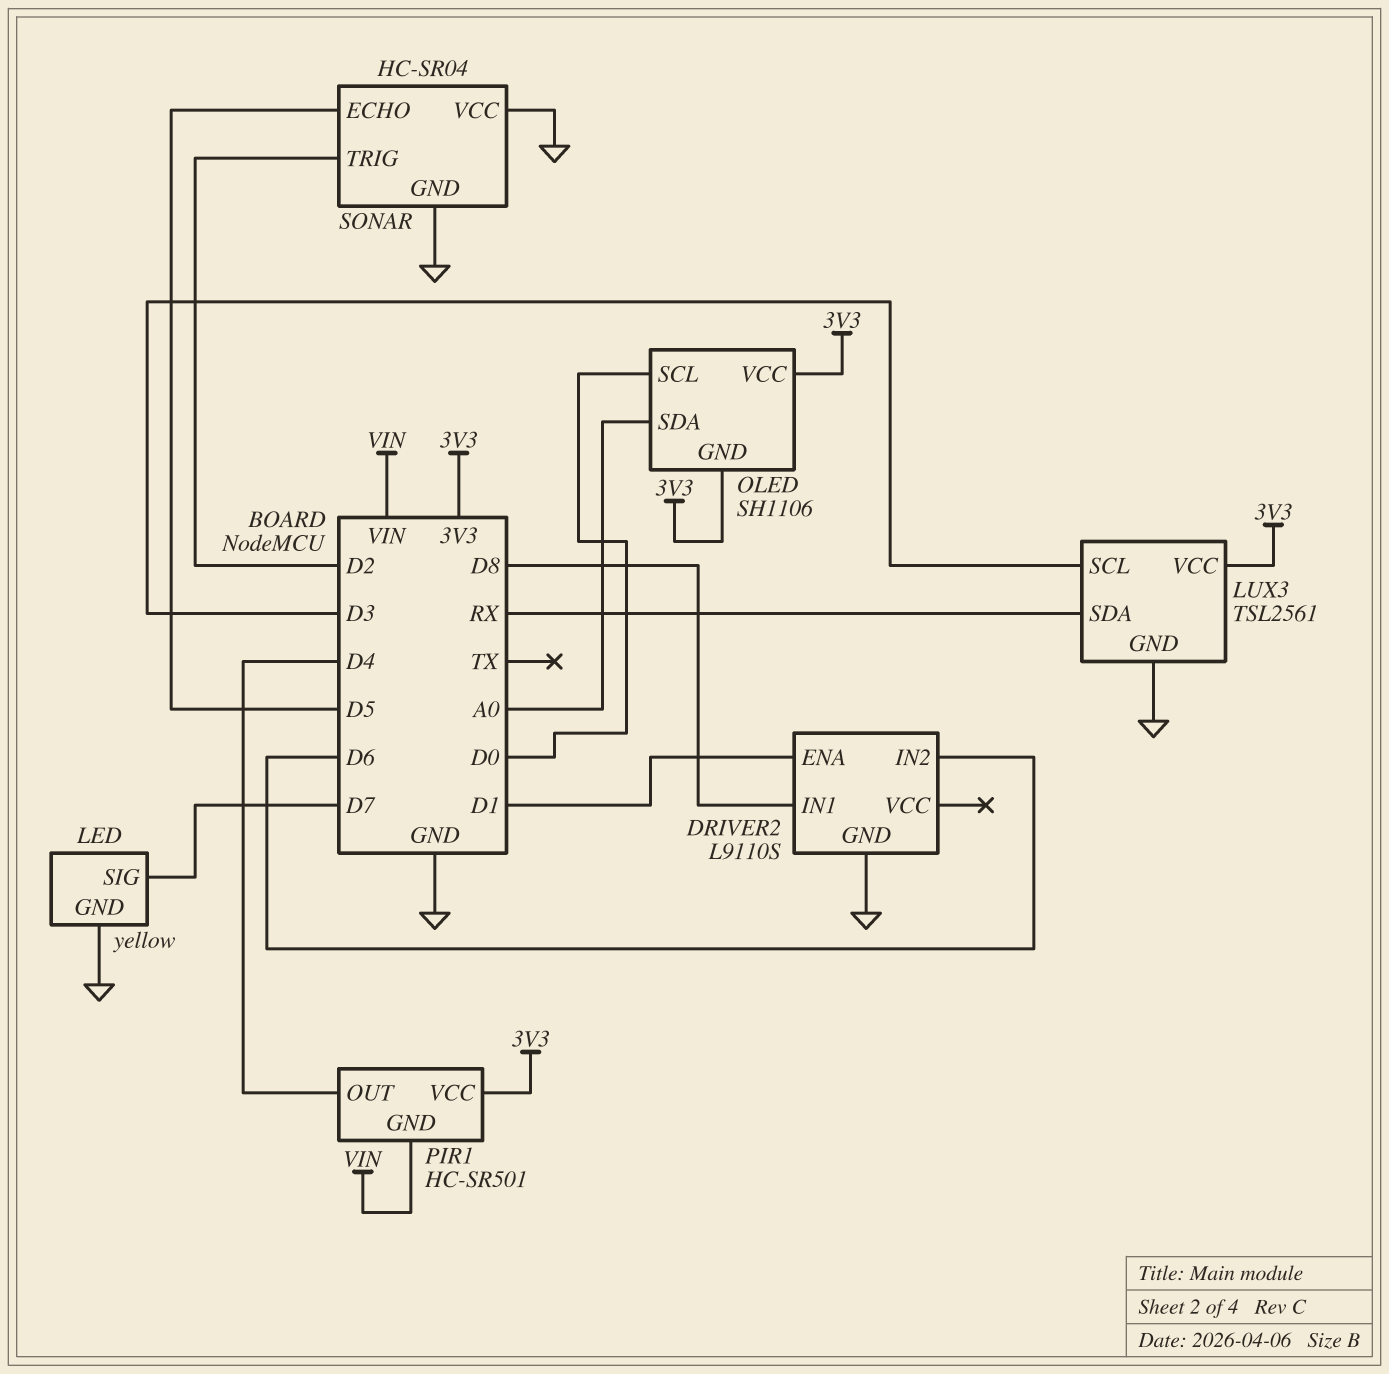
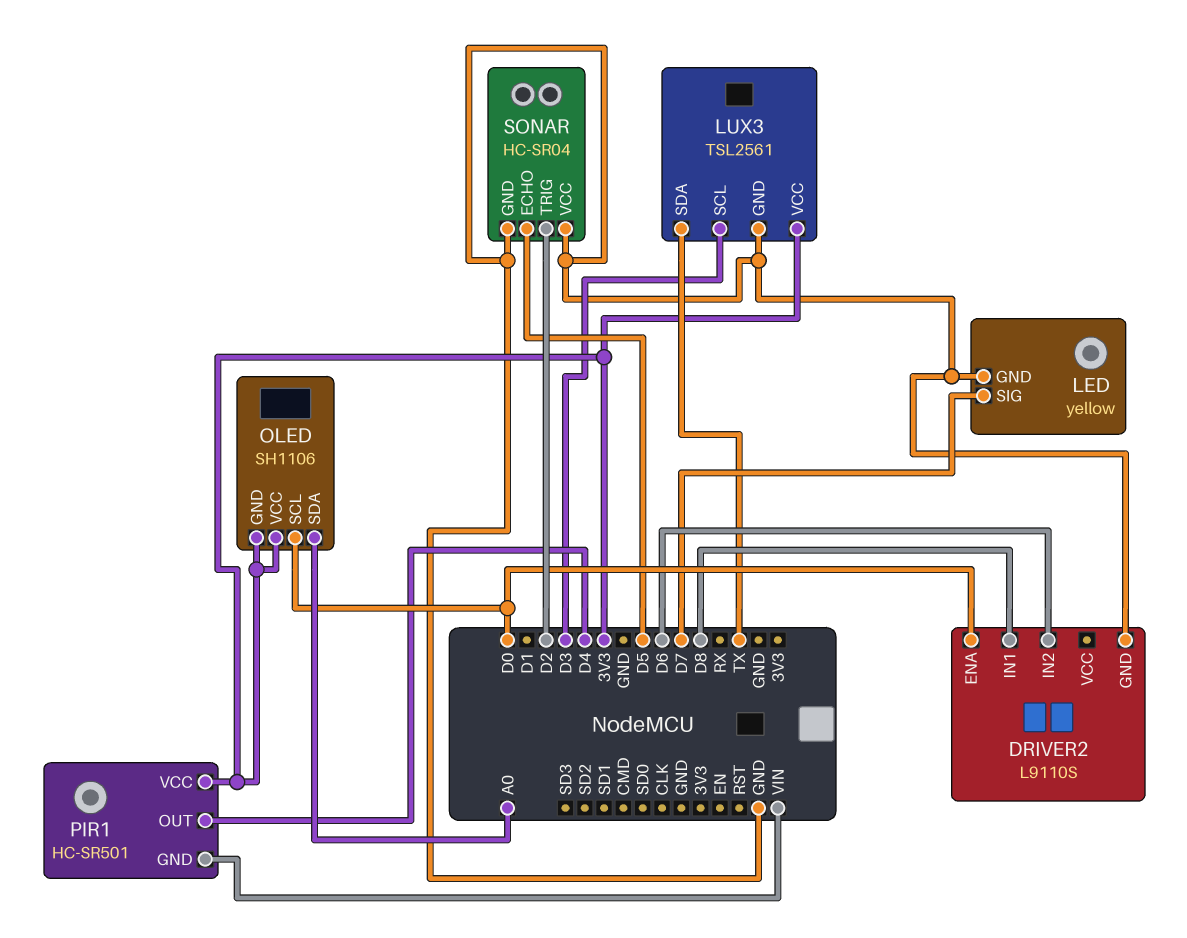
DRIVER2 pin ENA: D1 -> D0
LUX3 pin SDA: RX -> TX

